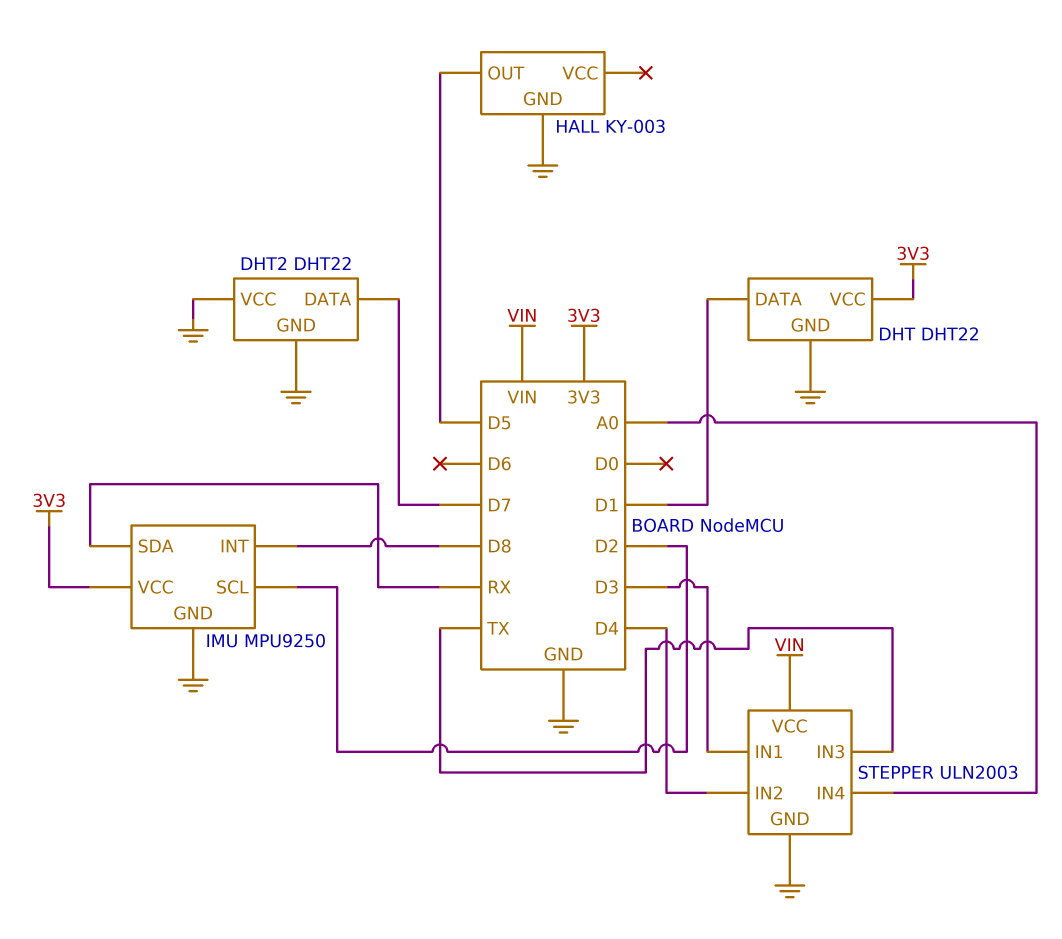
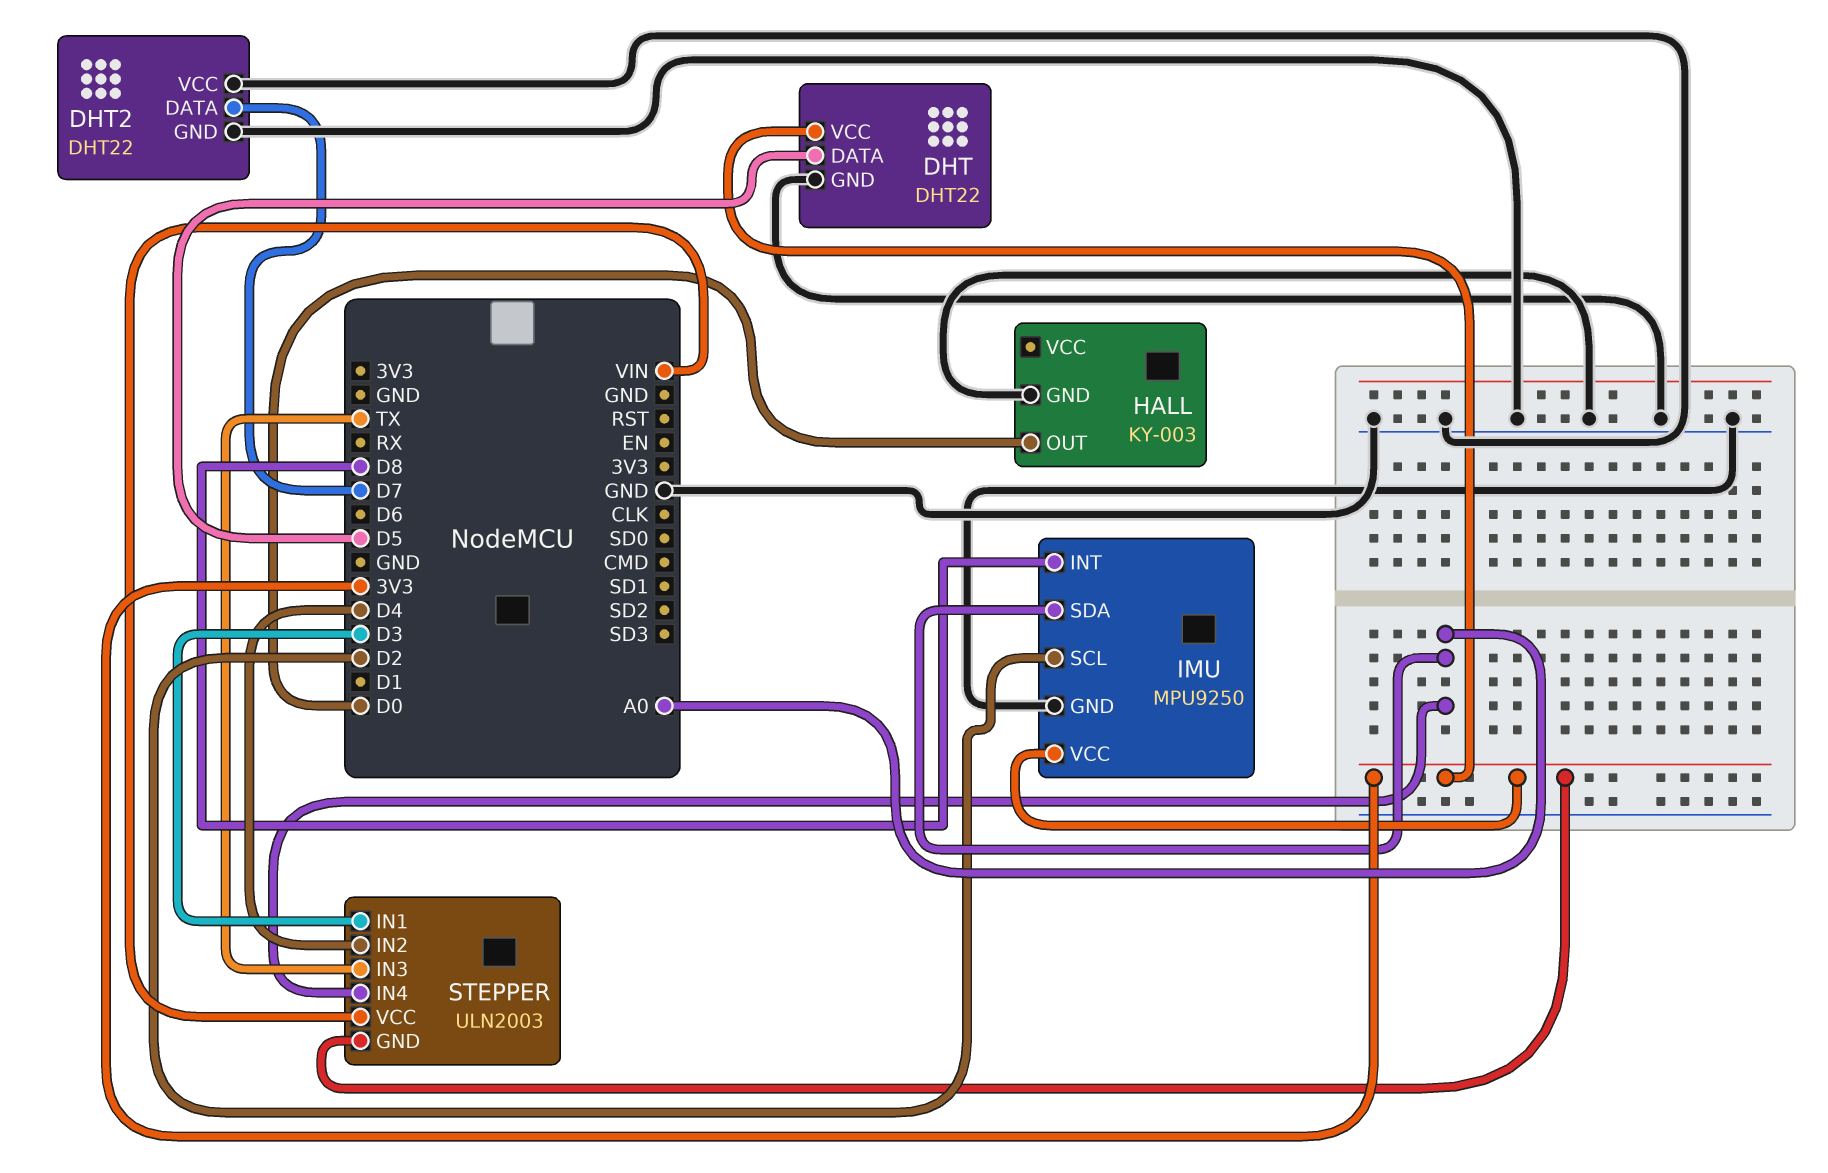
DHT pin DATA: D1 -> D5
HALL pin OUT: D5 -> D0
IMU pin SDA: RX -> A0
STEPPER pin GND: GND -> 3V3

